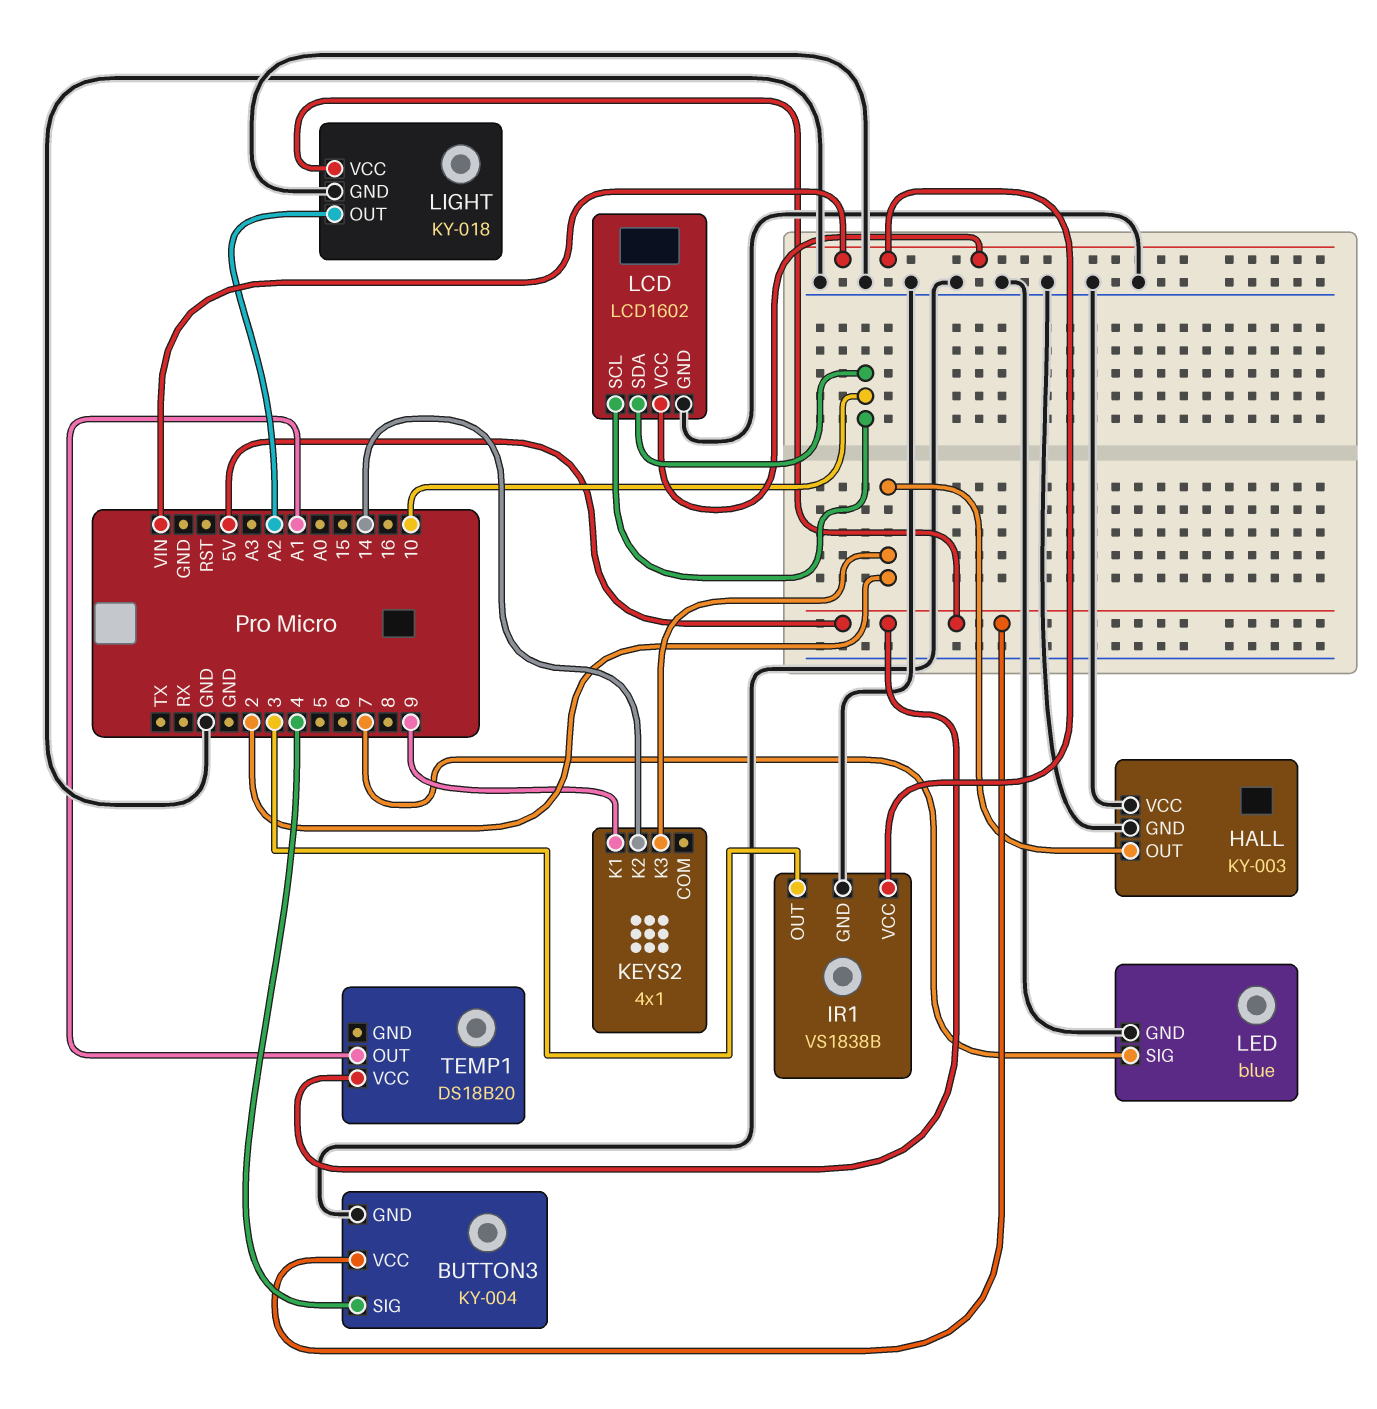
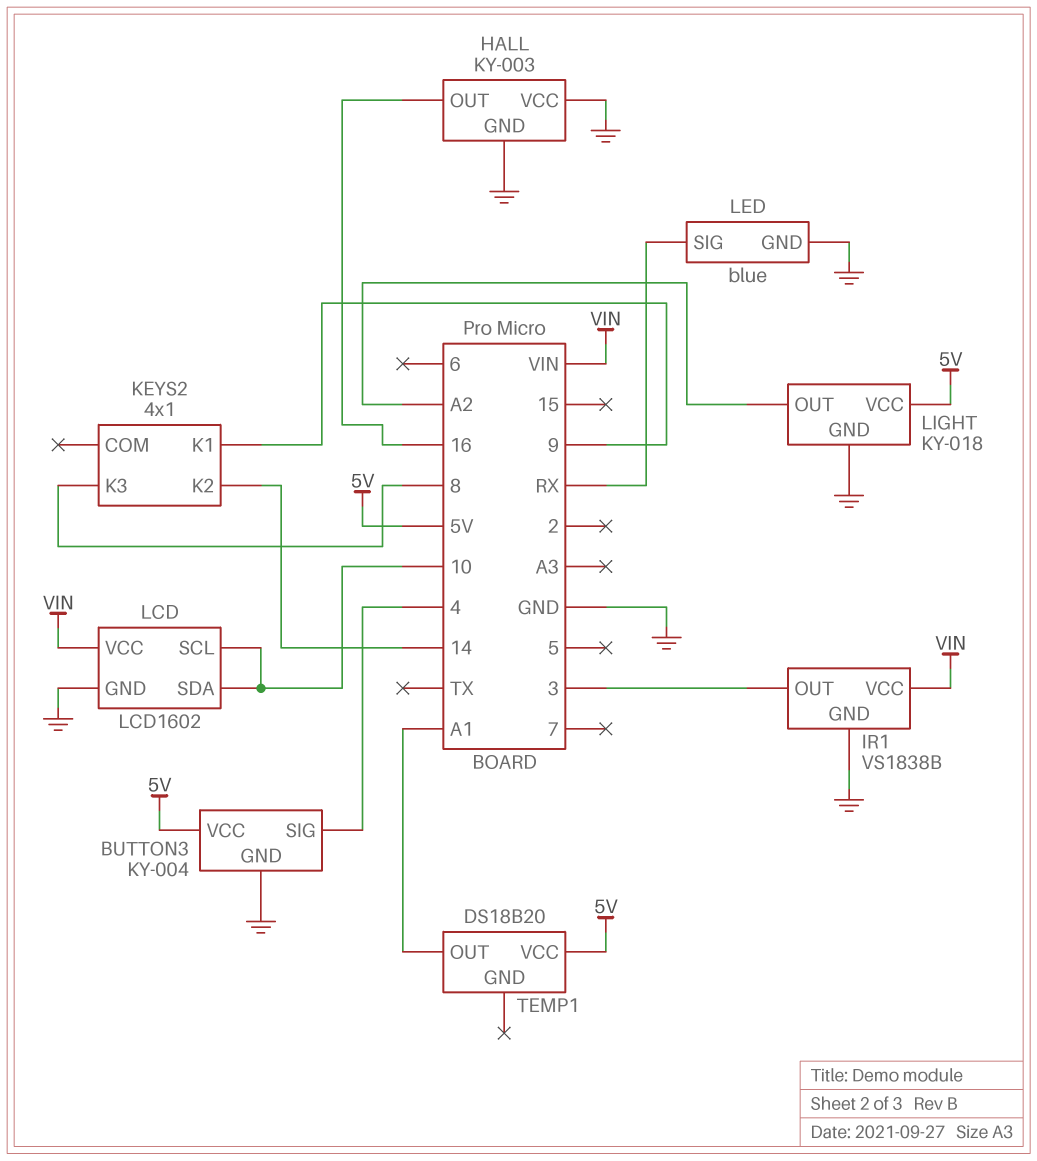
HALL pin OUT: 2 -> 16
KEYS2 pin K3: 2 -> 8
LED pin SIG: 7 -> RX

